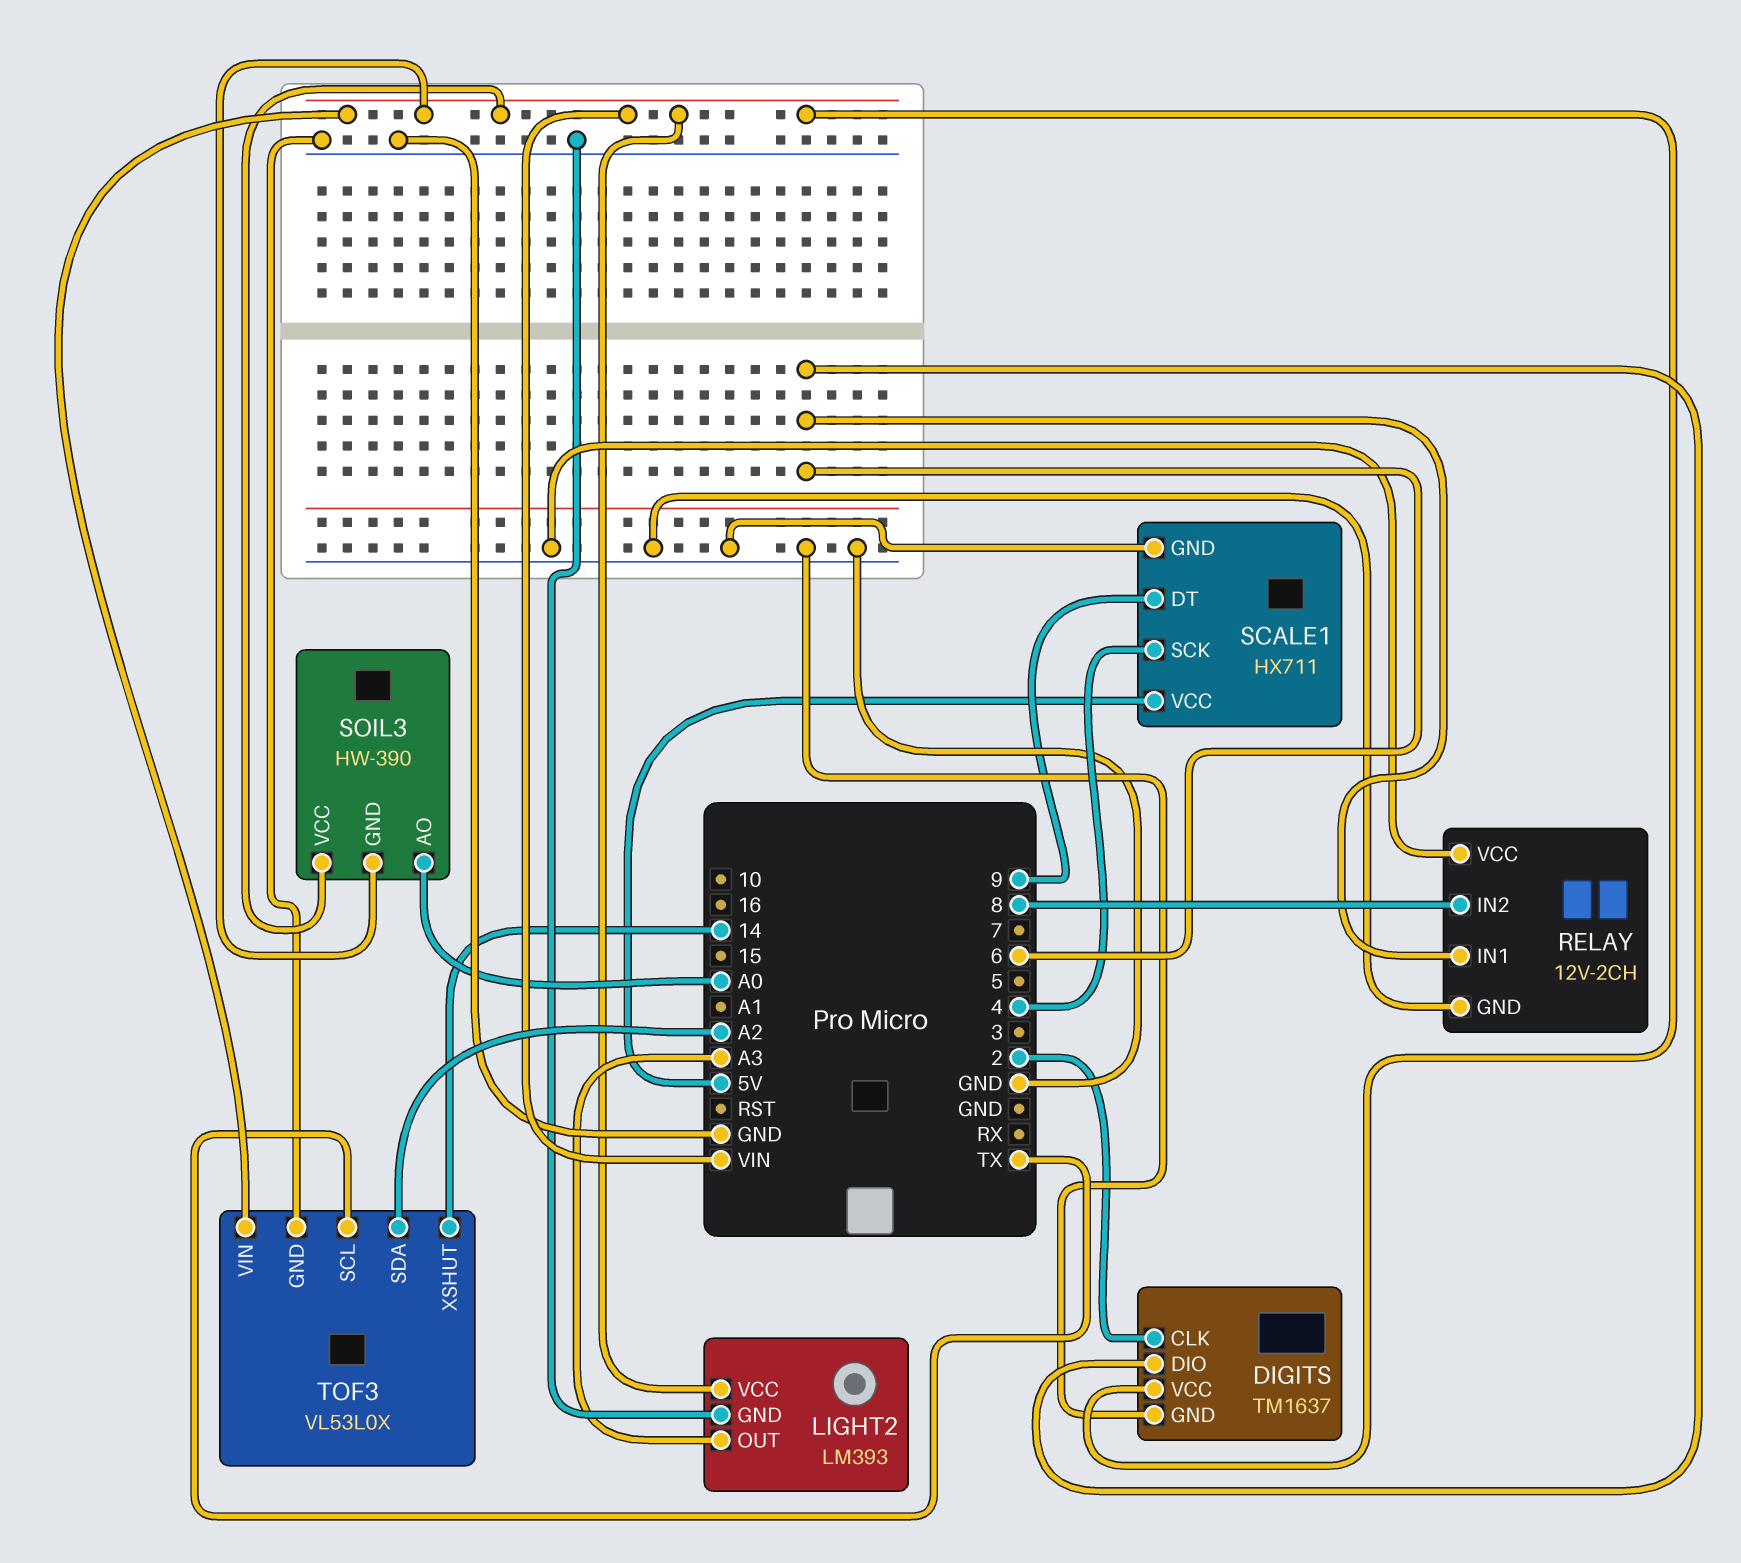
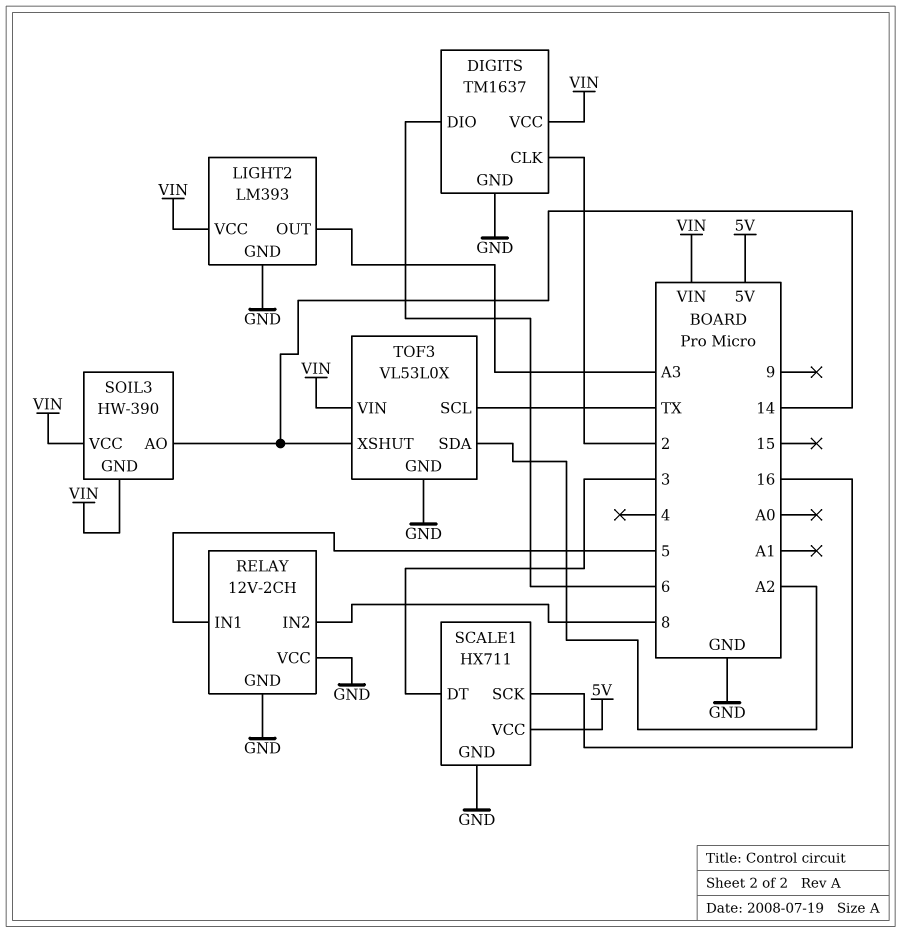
RELAY pin IN1: 6 -> 5
SCALE1 pin DT: 9 -> 3
SCALE1 pin SCK: 4 -> 16
SOIL3 pin AO: A0 -> 14

